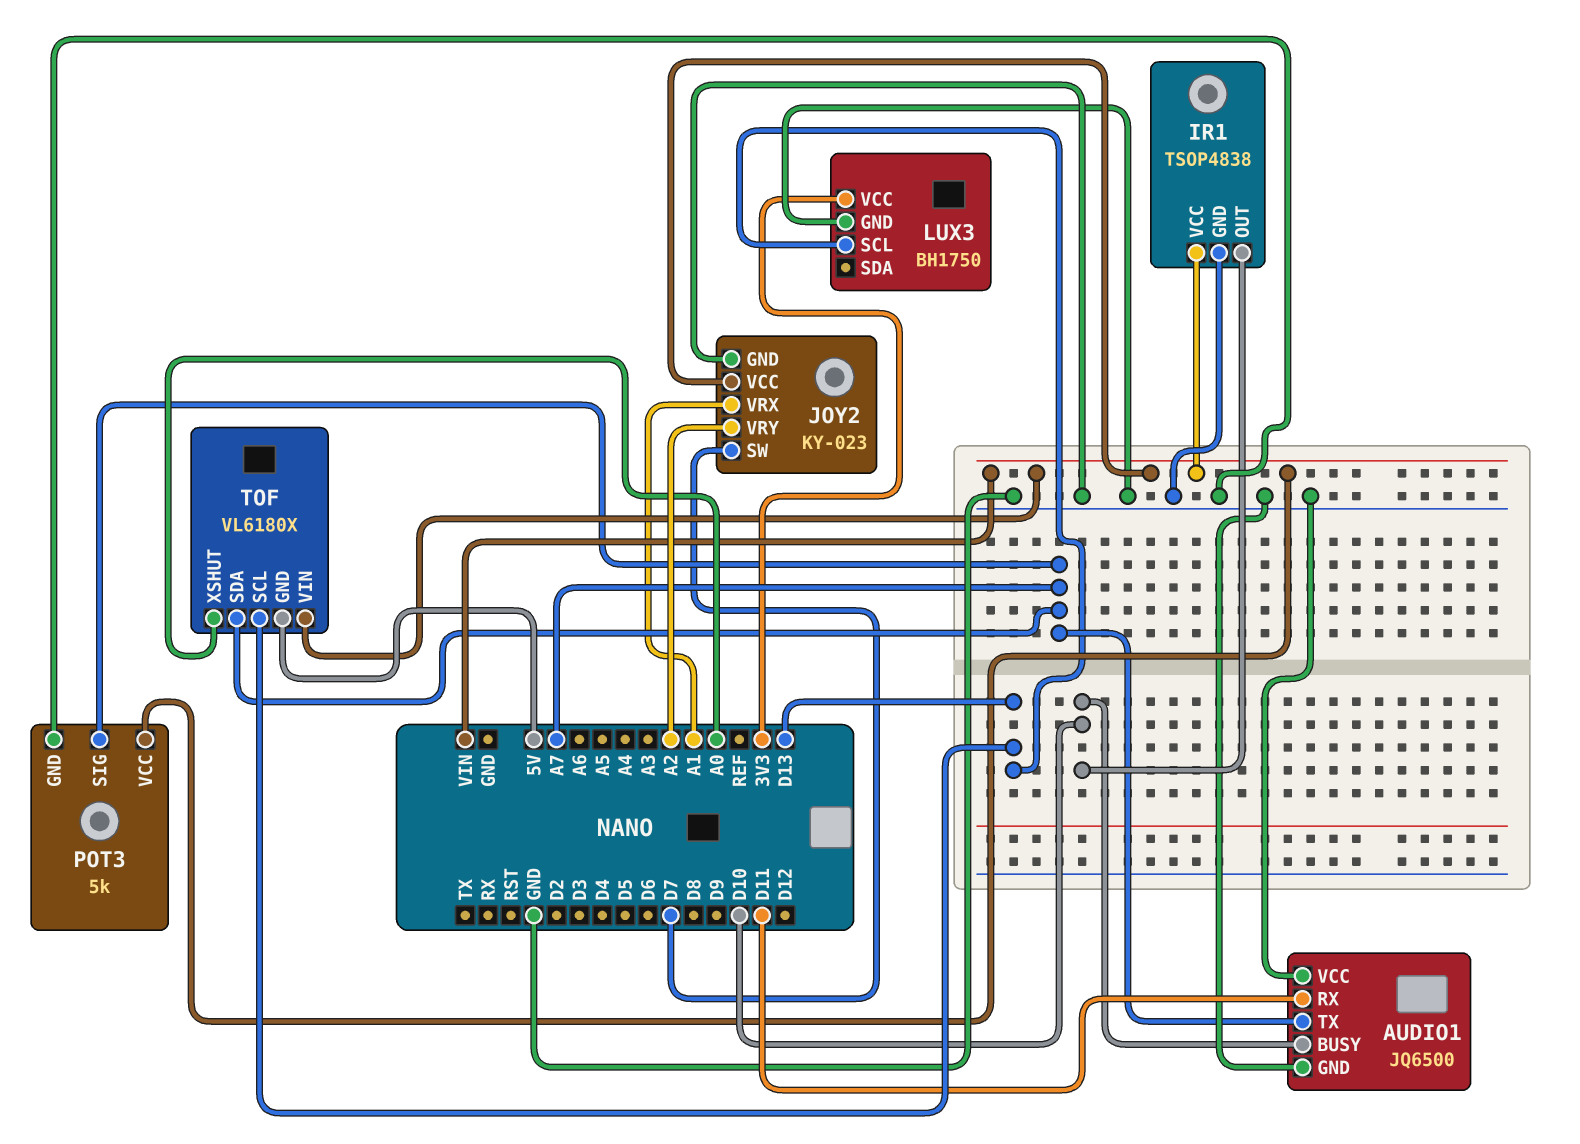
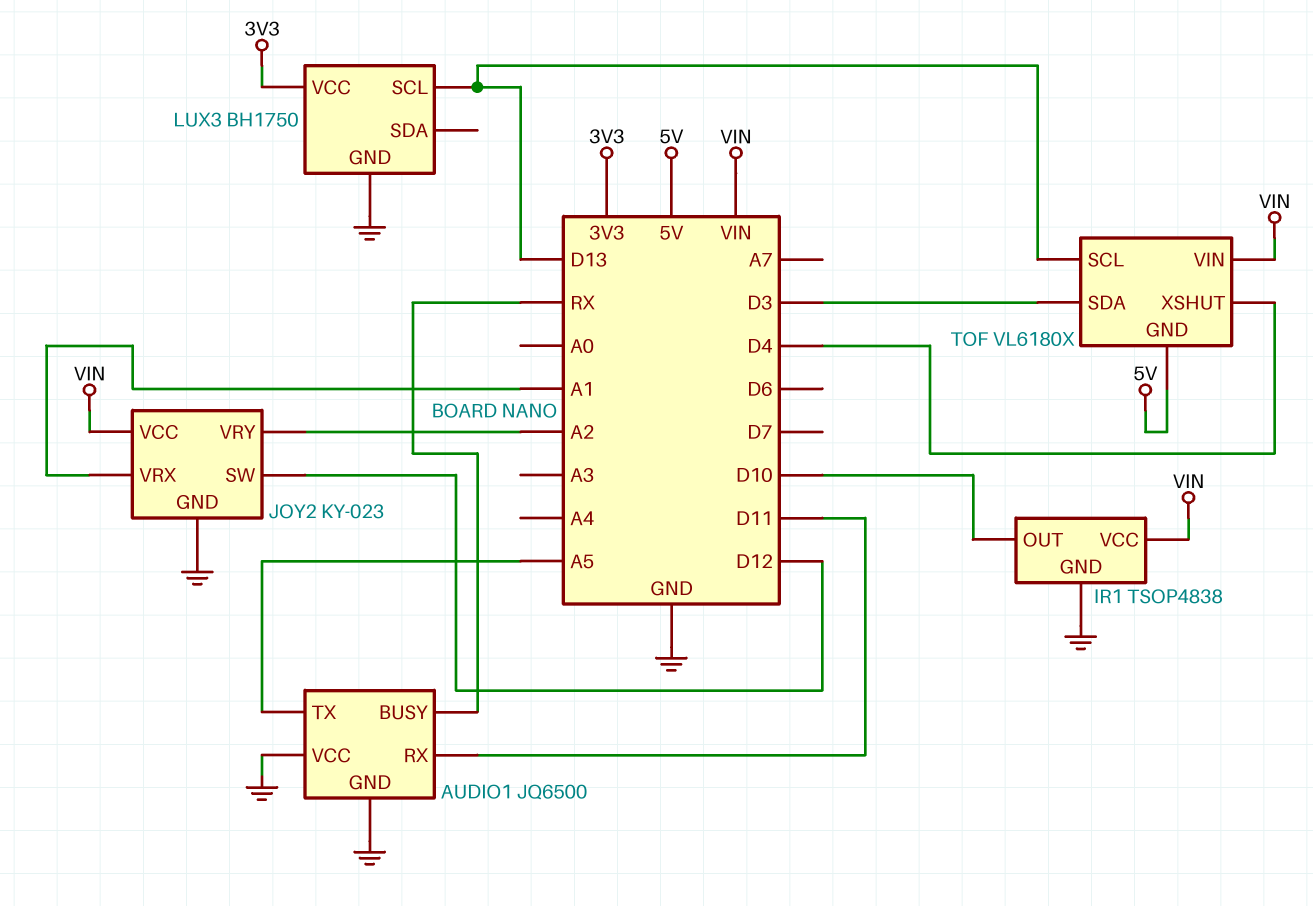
AUDIO1 pin BUSY: D10 -> RX
AUDIO1 pin TX: A7 -> A5
JOY2 pin SW: D7 -> D12
POT3: 5k -> none
POT3 pin GND: GND -> none
POT3 pin SIG: A7 -> none
POT3 pin VCC: VIN -> none
TOF pin SDA: A7 -> D3
TOF pin XSHUT: A0 -> D4

